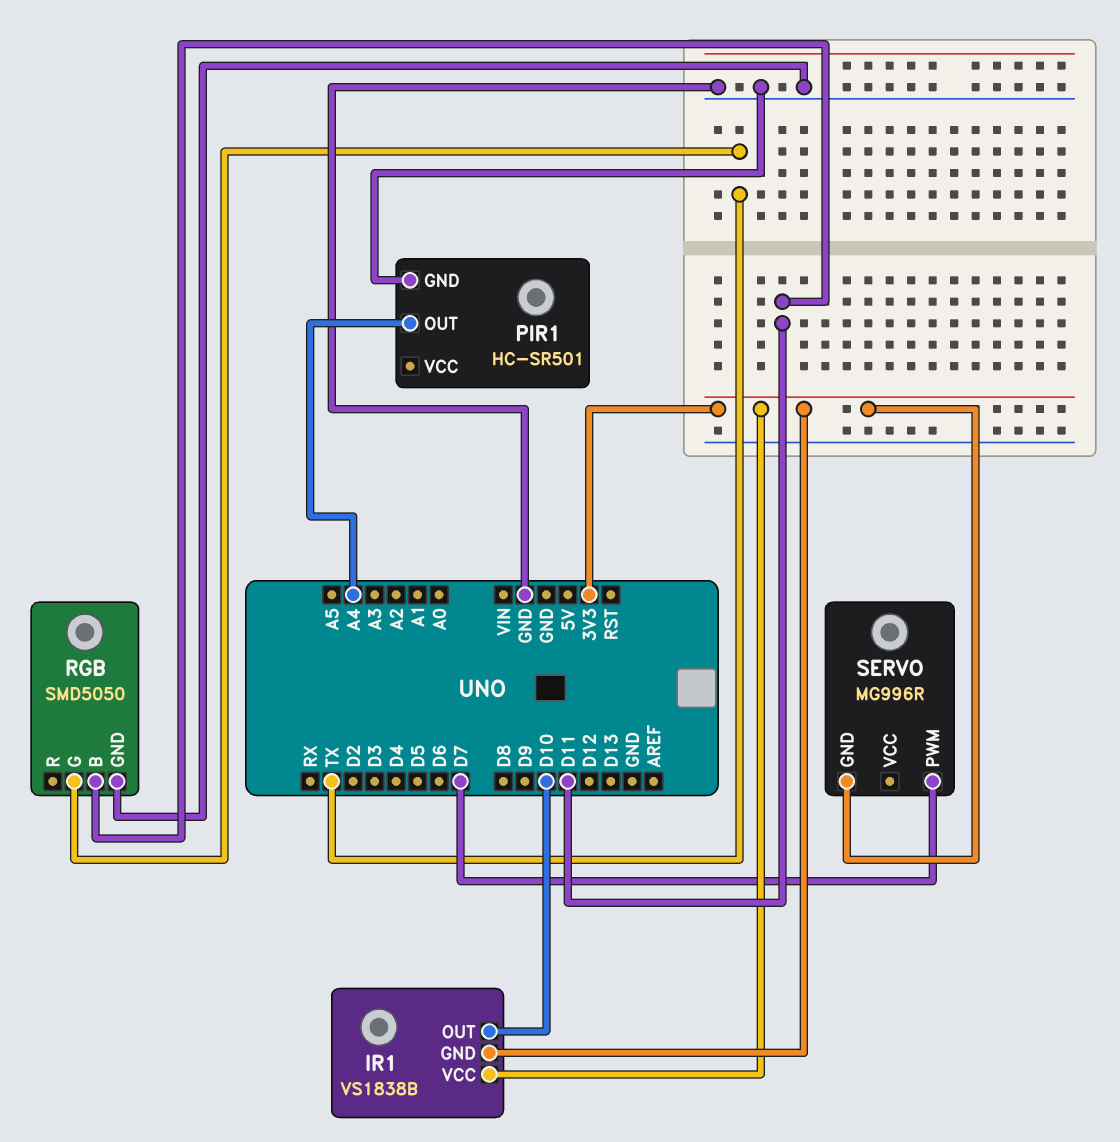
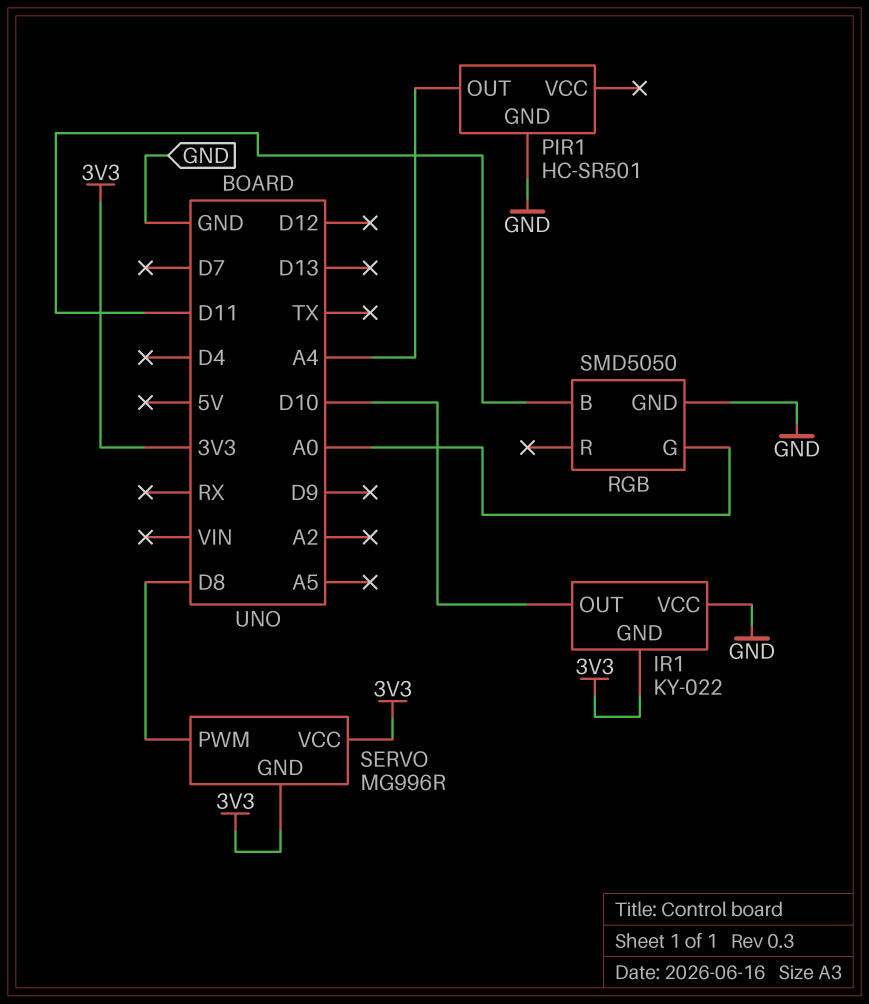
IR1: VS1838B -> KY-022
IR1 pin VCC: 3V3 -> GND
RGB pin G: TX -> A0
SERVO pin PWM: D7 -> D8
SERVO pin VCC: none -> 3V3

